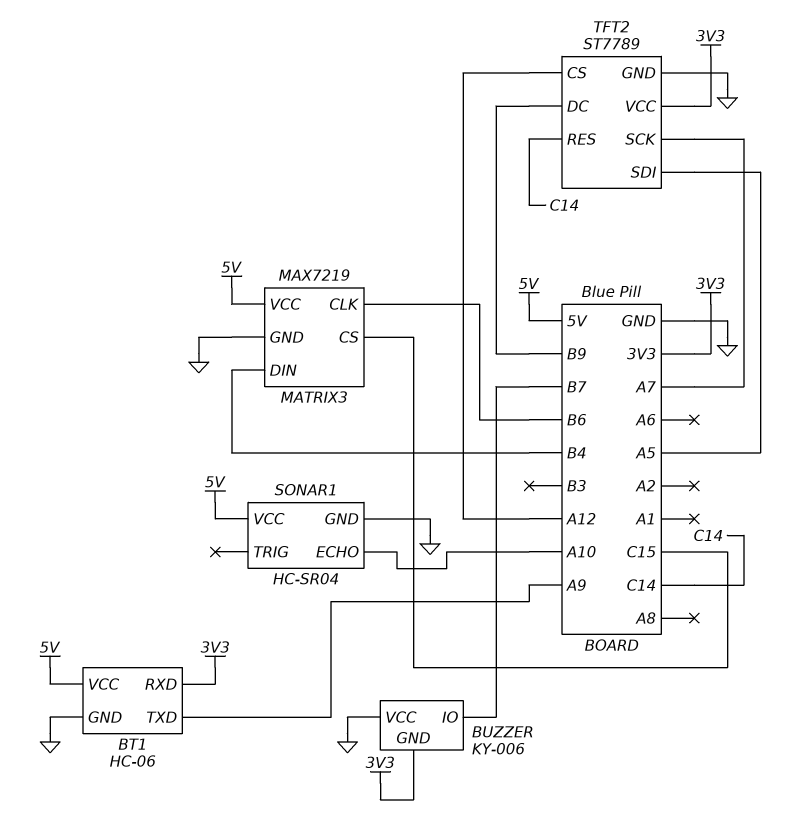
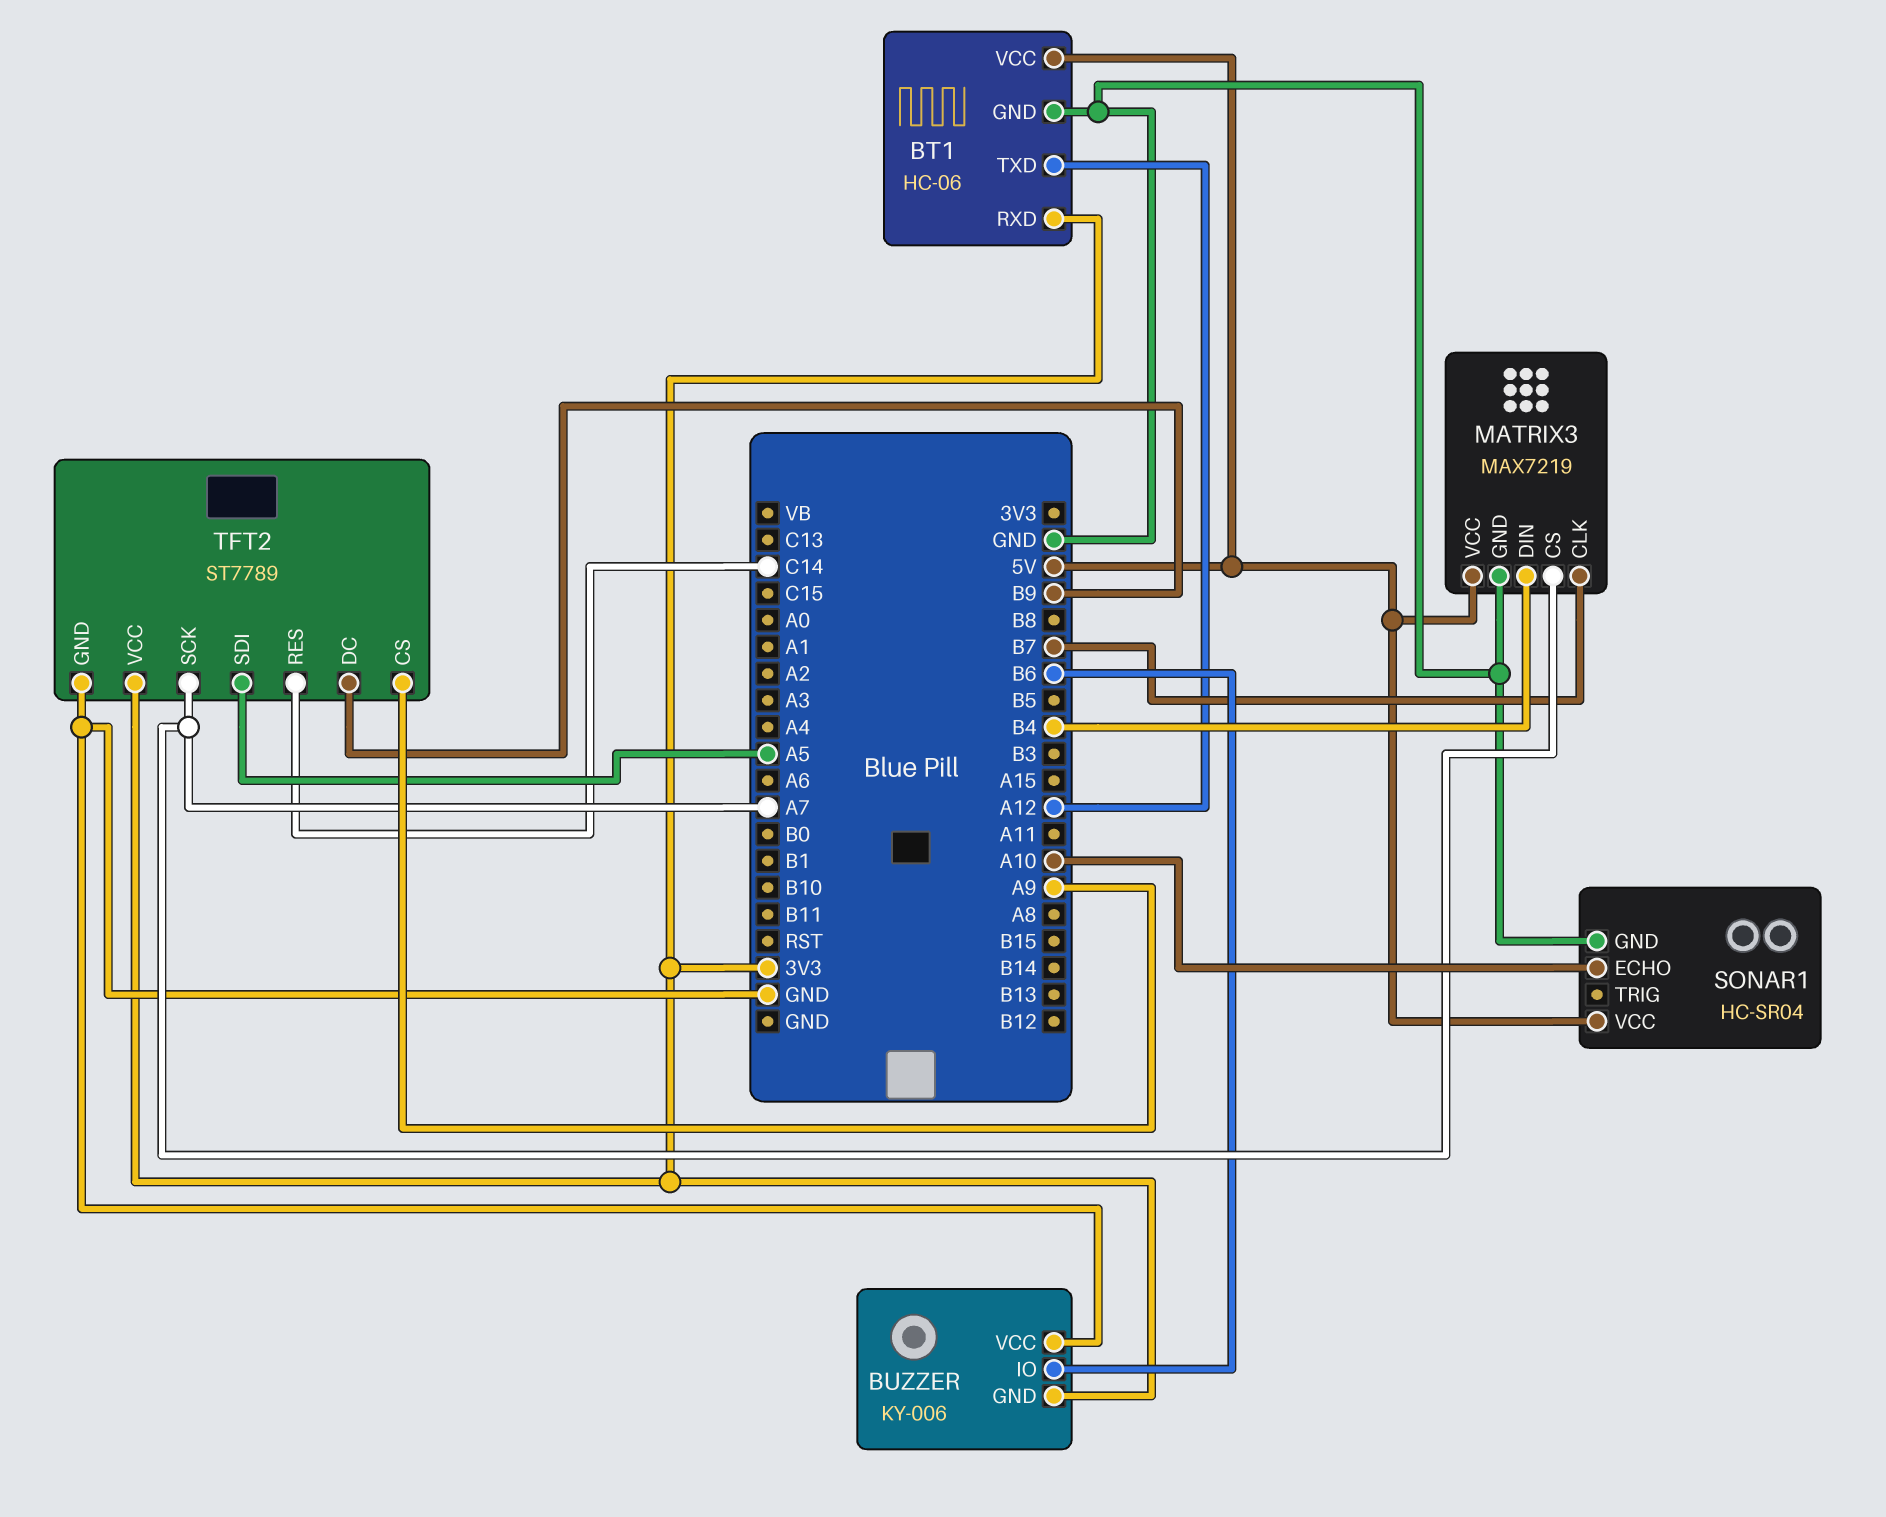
BT1 pin TXD: A9 -> A12
BUZZER pin IO: B7 -> B6
MATRIX3 pin CLK: B6 -> B7
MATRIX3 pin CS: C15 -> A7
TFT2 pin CS: A12 -> A9

